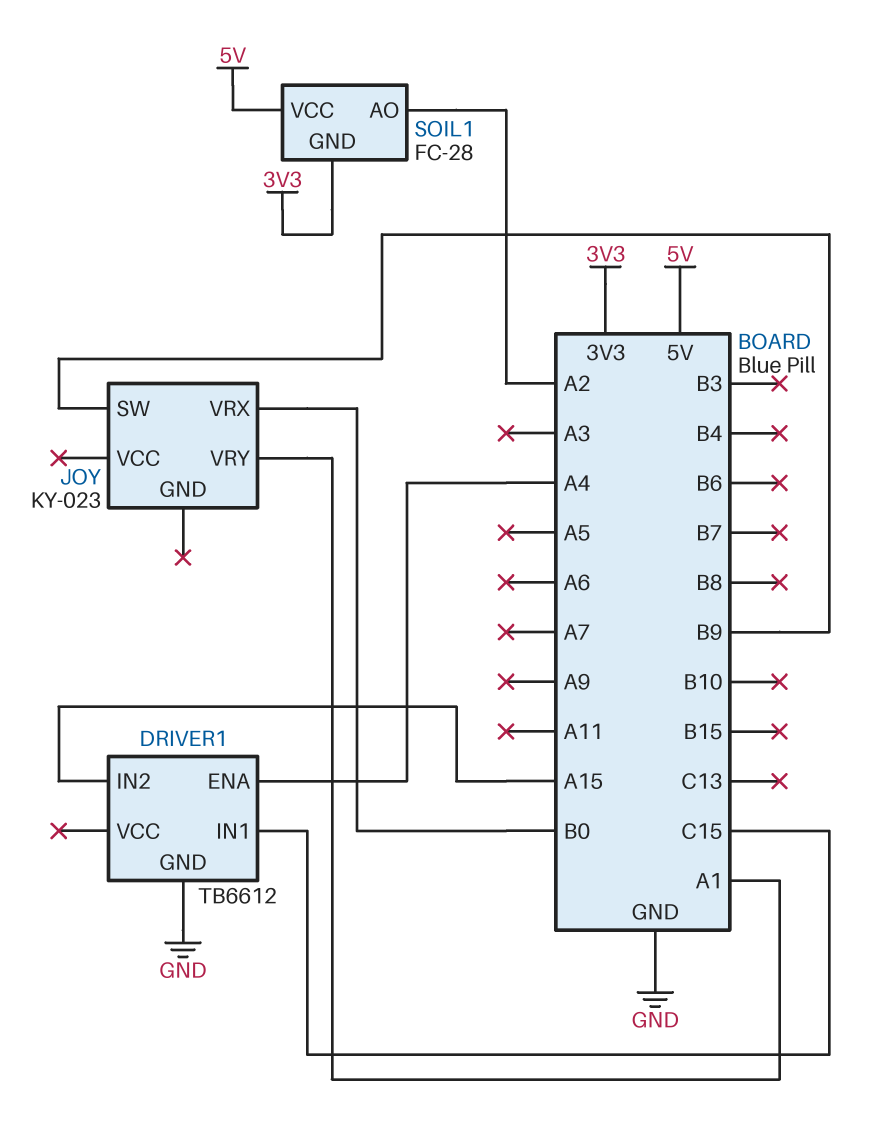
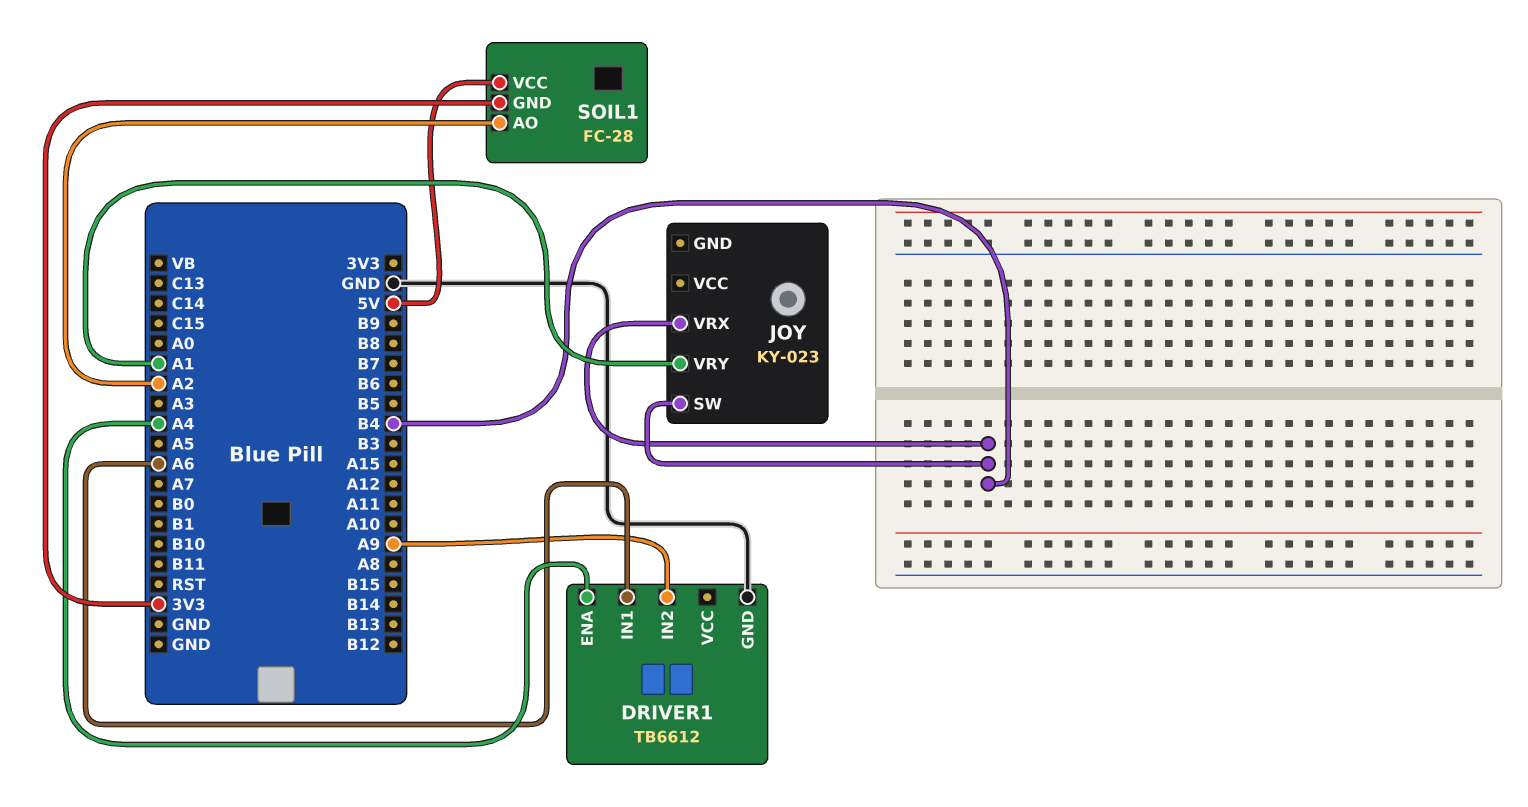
DRIVER1 pin IN1: C15 -> A6
DRIVER1 pin IN2: A15 -> A9
JOY pin SW: B9 -> B4
JOY pin VRX: B0 -> B4

